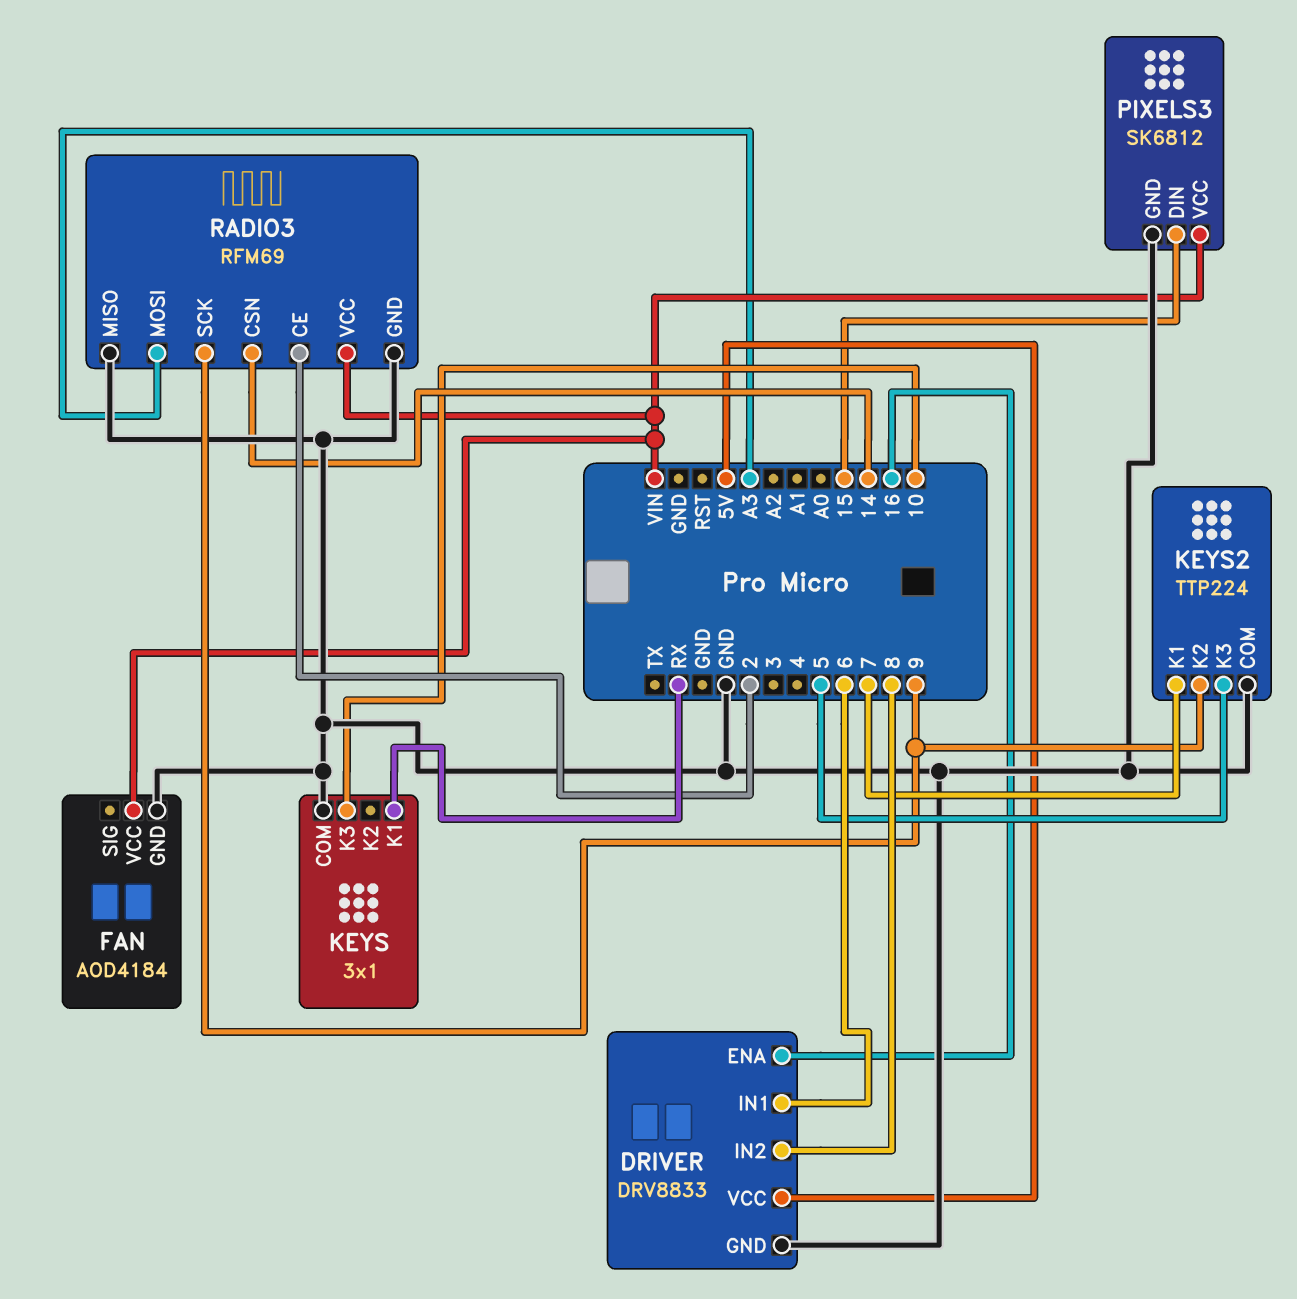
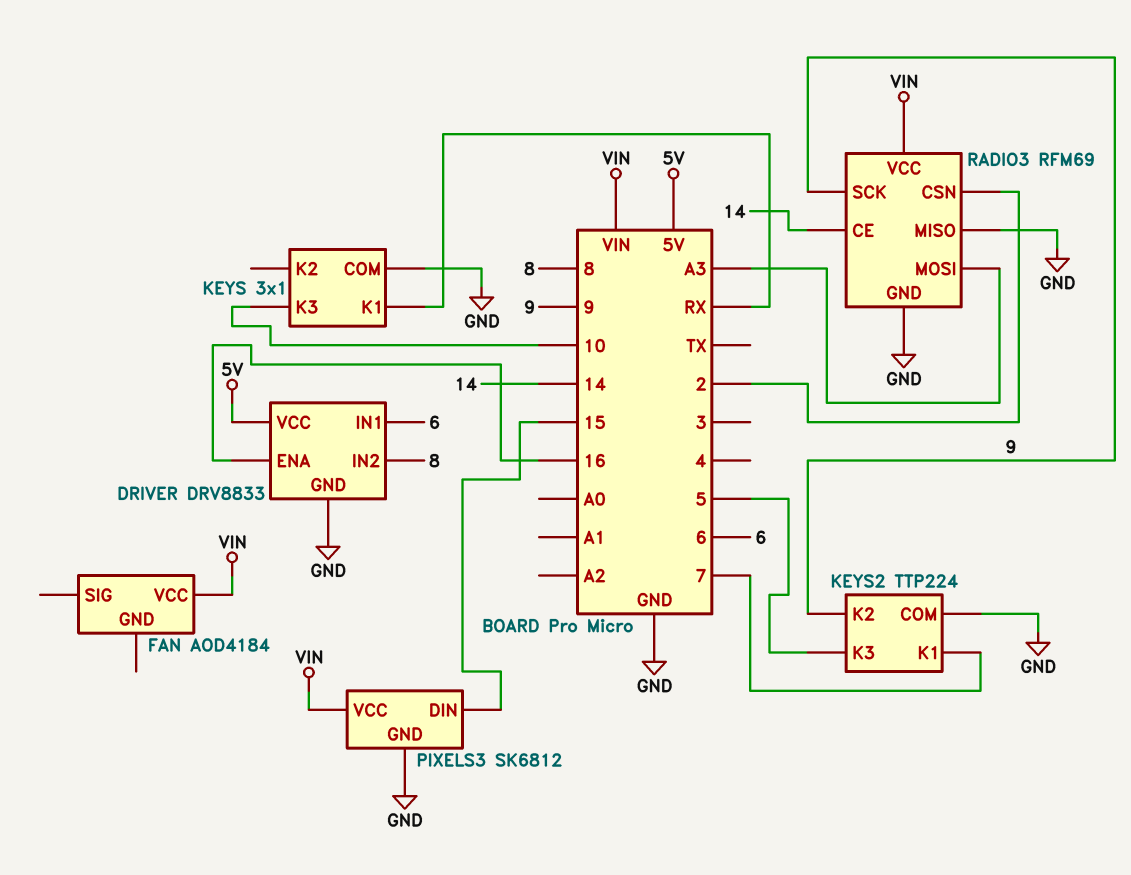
FAN pin GND: GND -> none
RADIO3 pin CE: 2 -> 14
RADIO3 pin CSN: 14 -> 2

